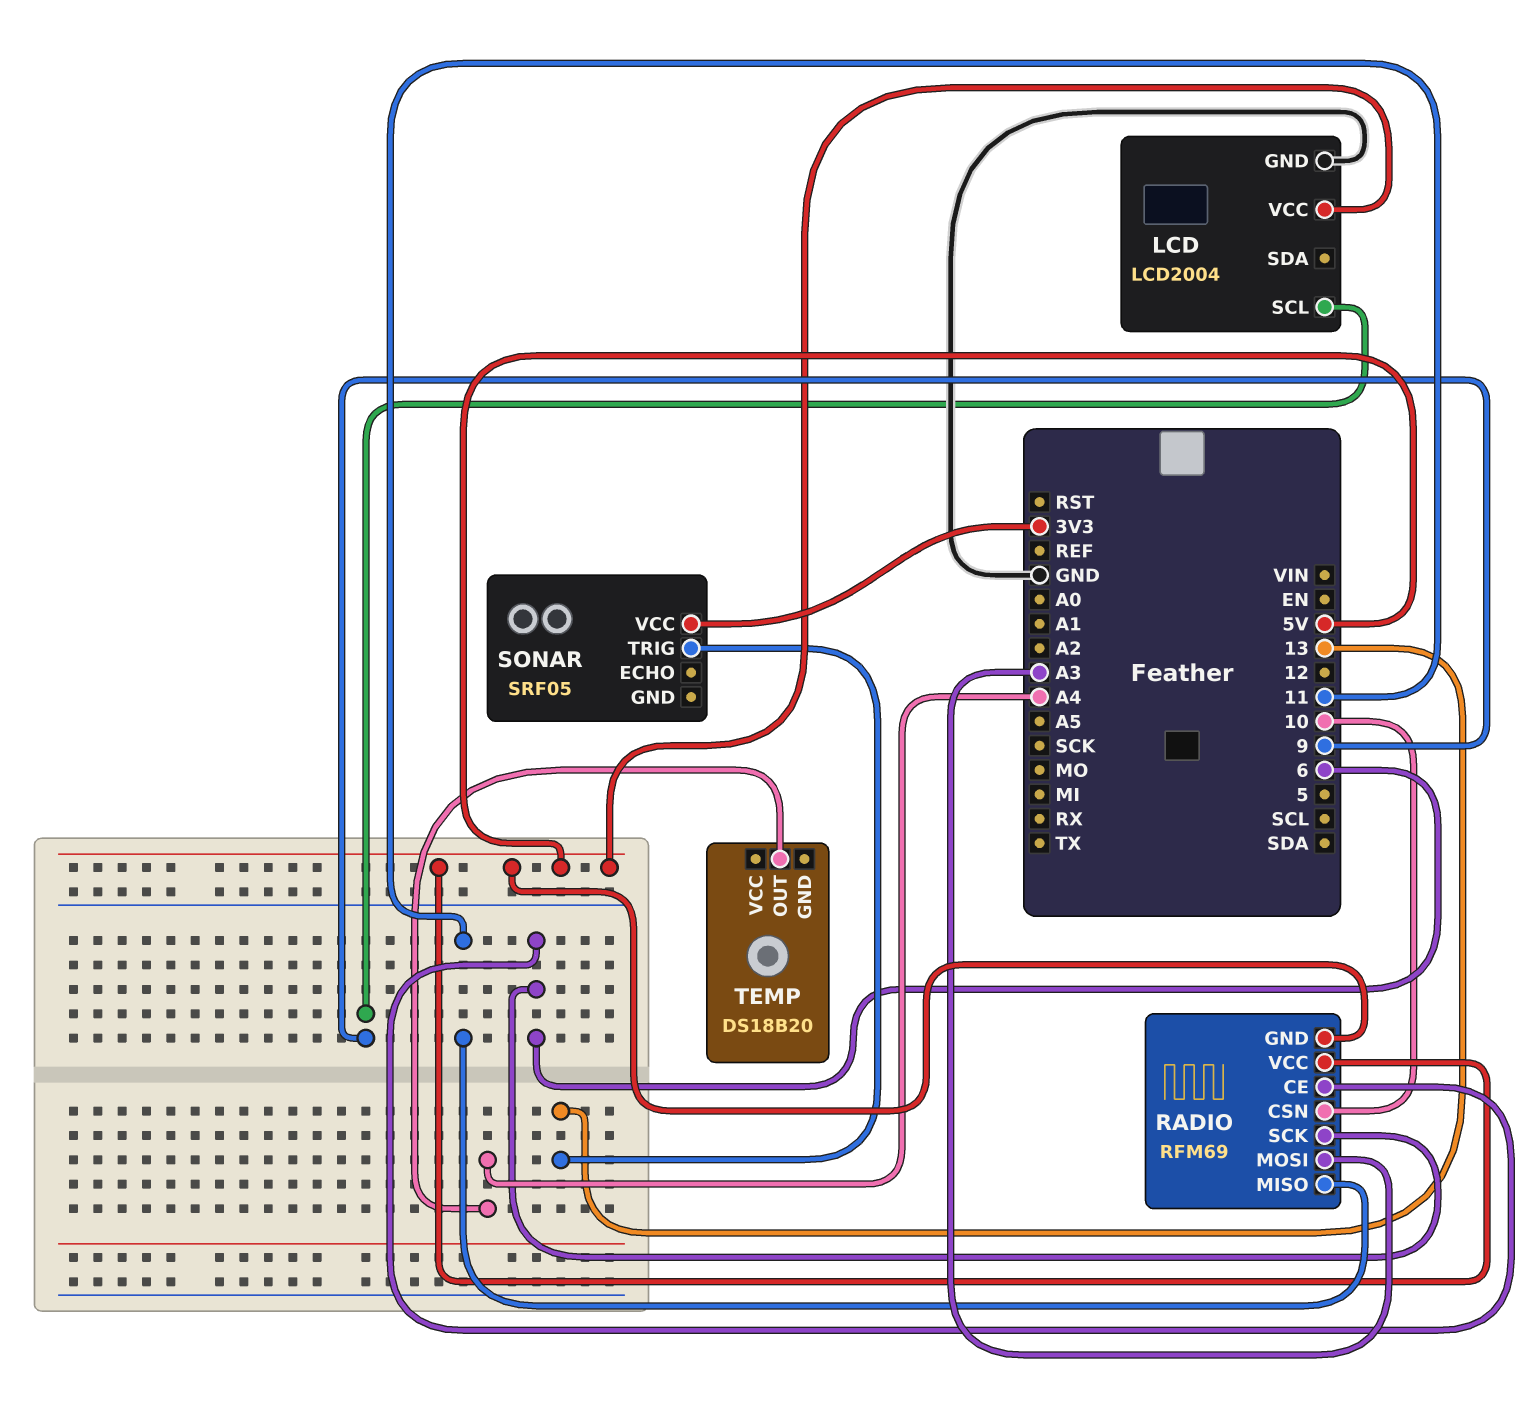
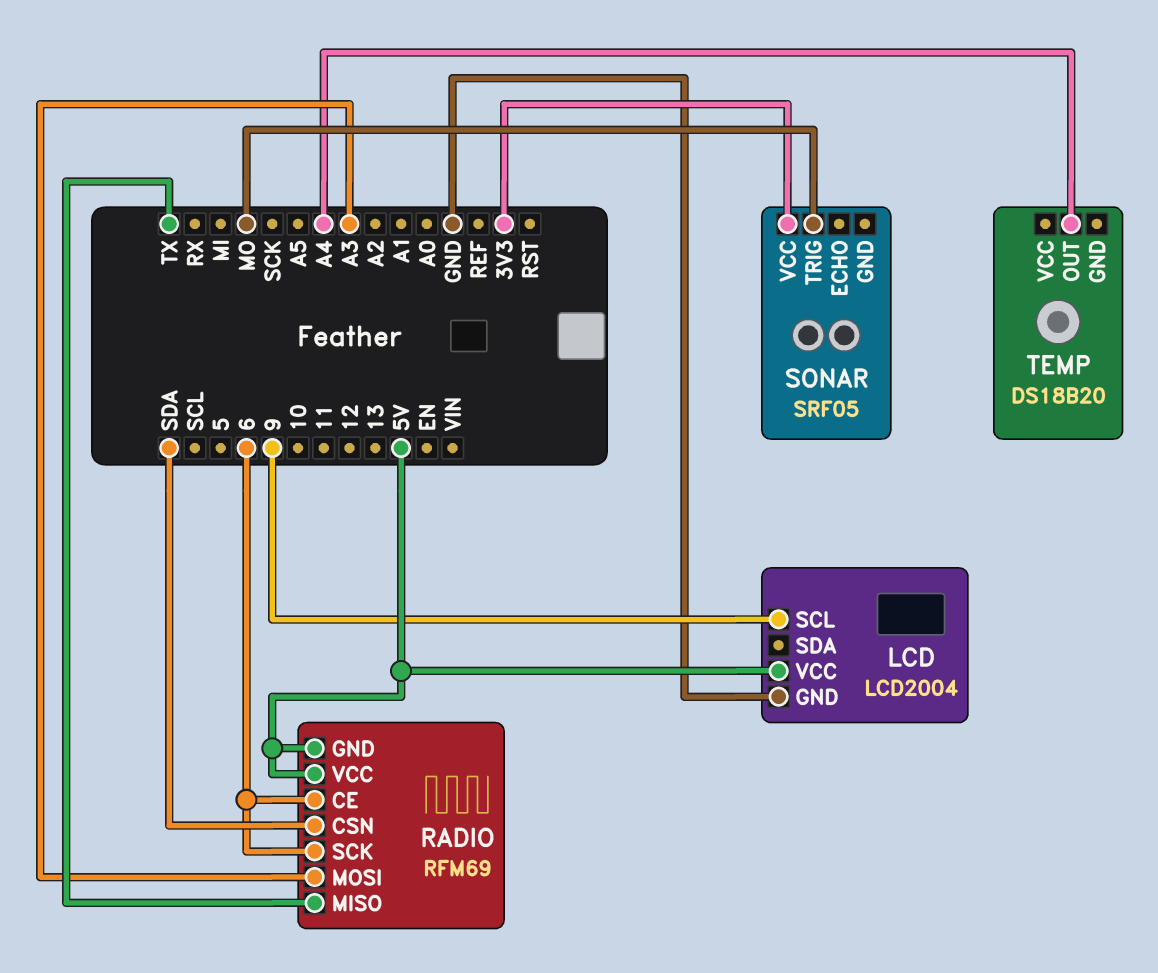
RADIO pin CSN: 10 -> SDA
RADIO pin MISO: 11 -> TX
SONAR pin TRIG: 13 -> MO

